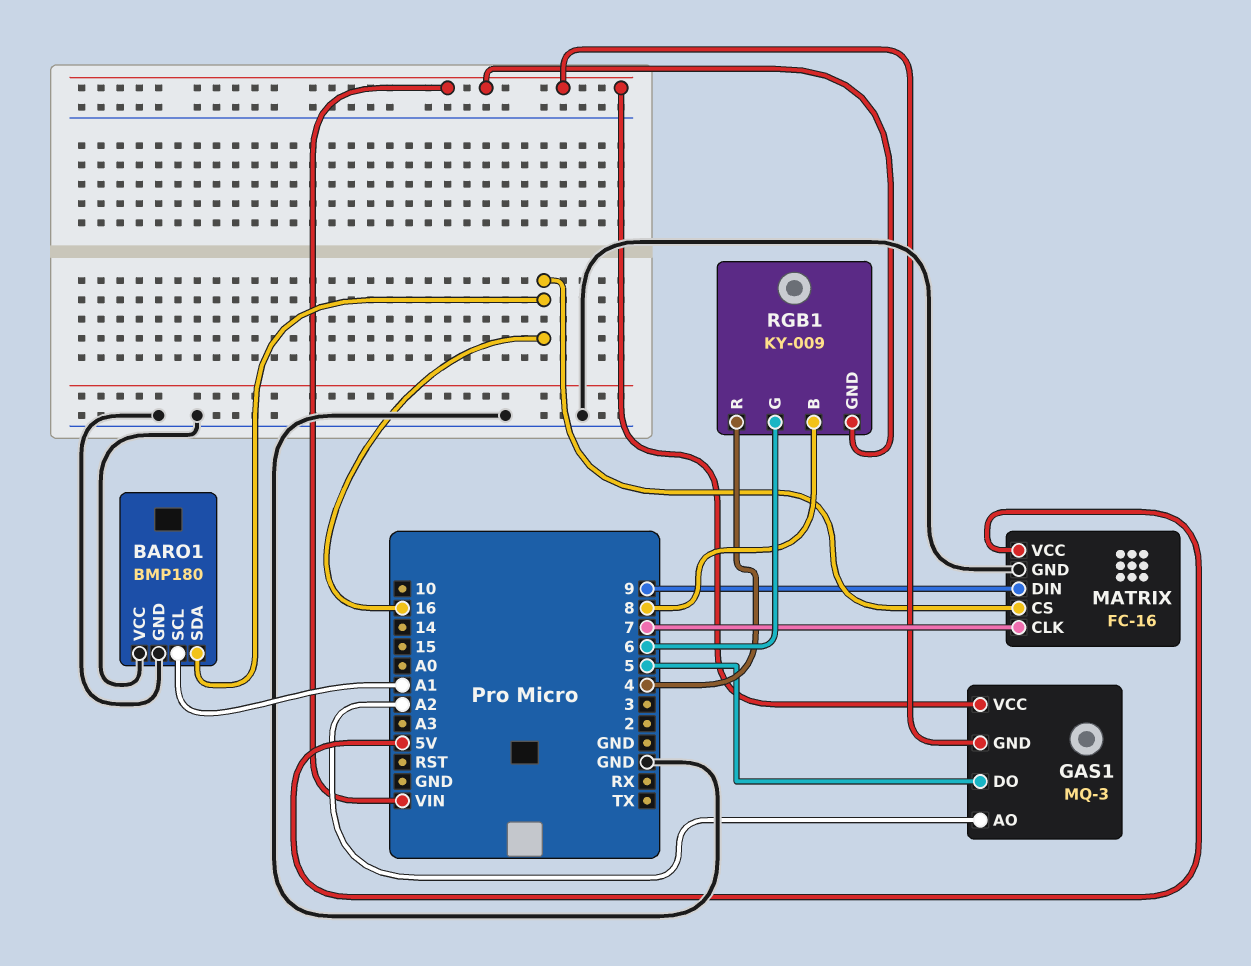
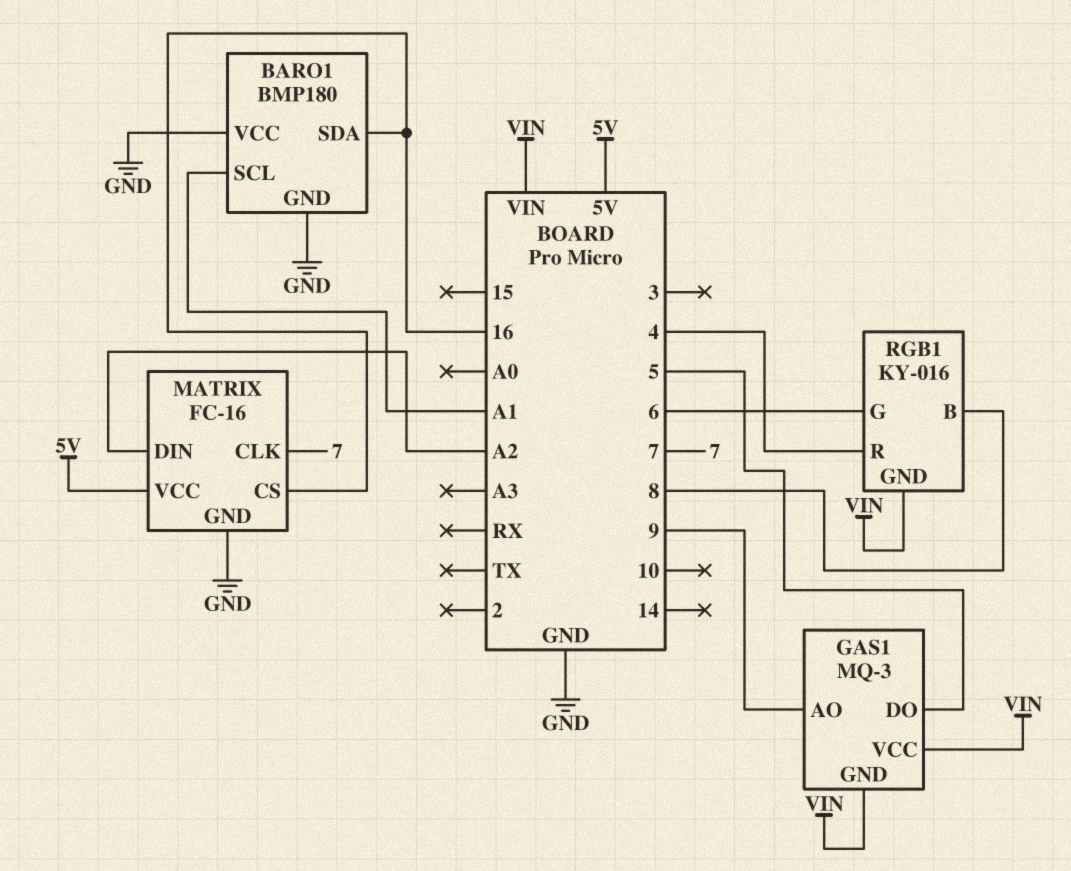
GAS1 pin AO: A2 -> 9
MATRIX pin DIN: 9 -> A2
RGB1: KY-009 -> KY-016

